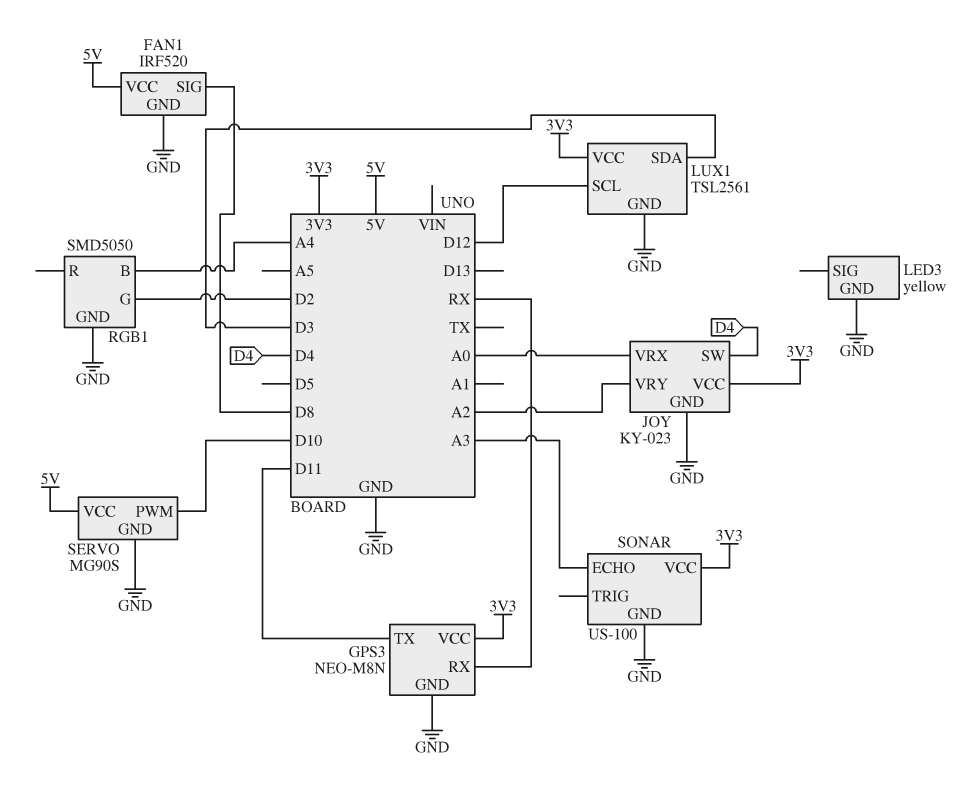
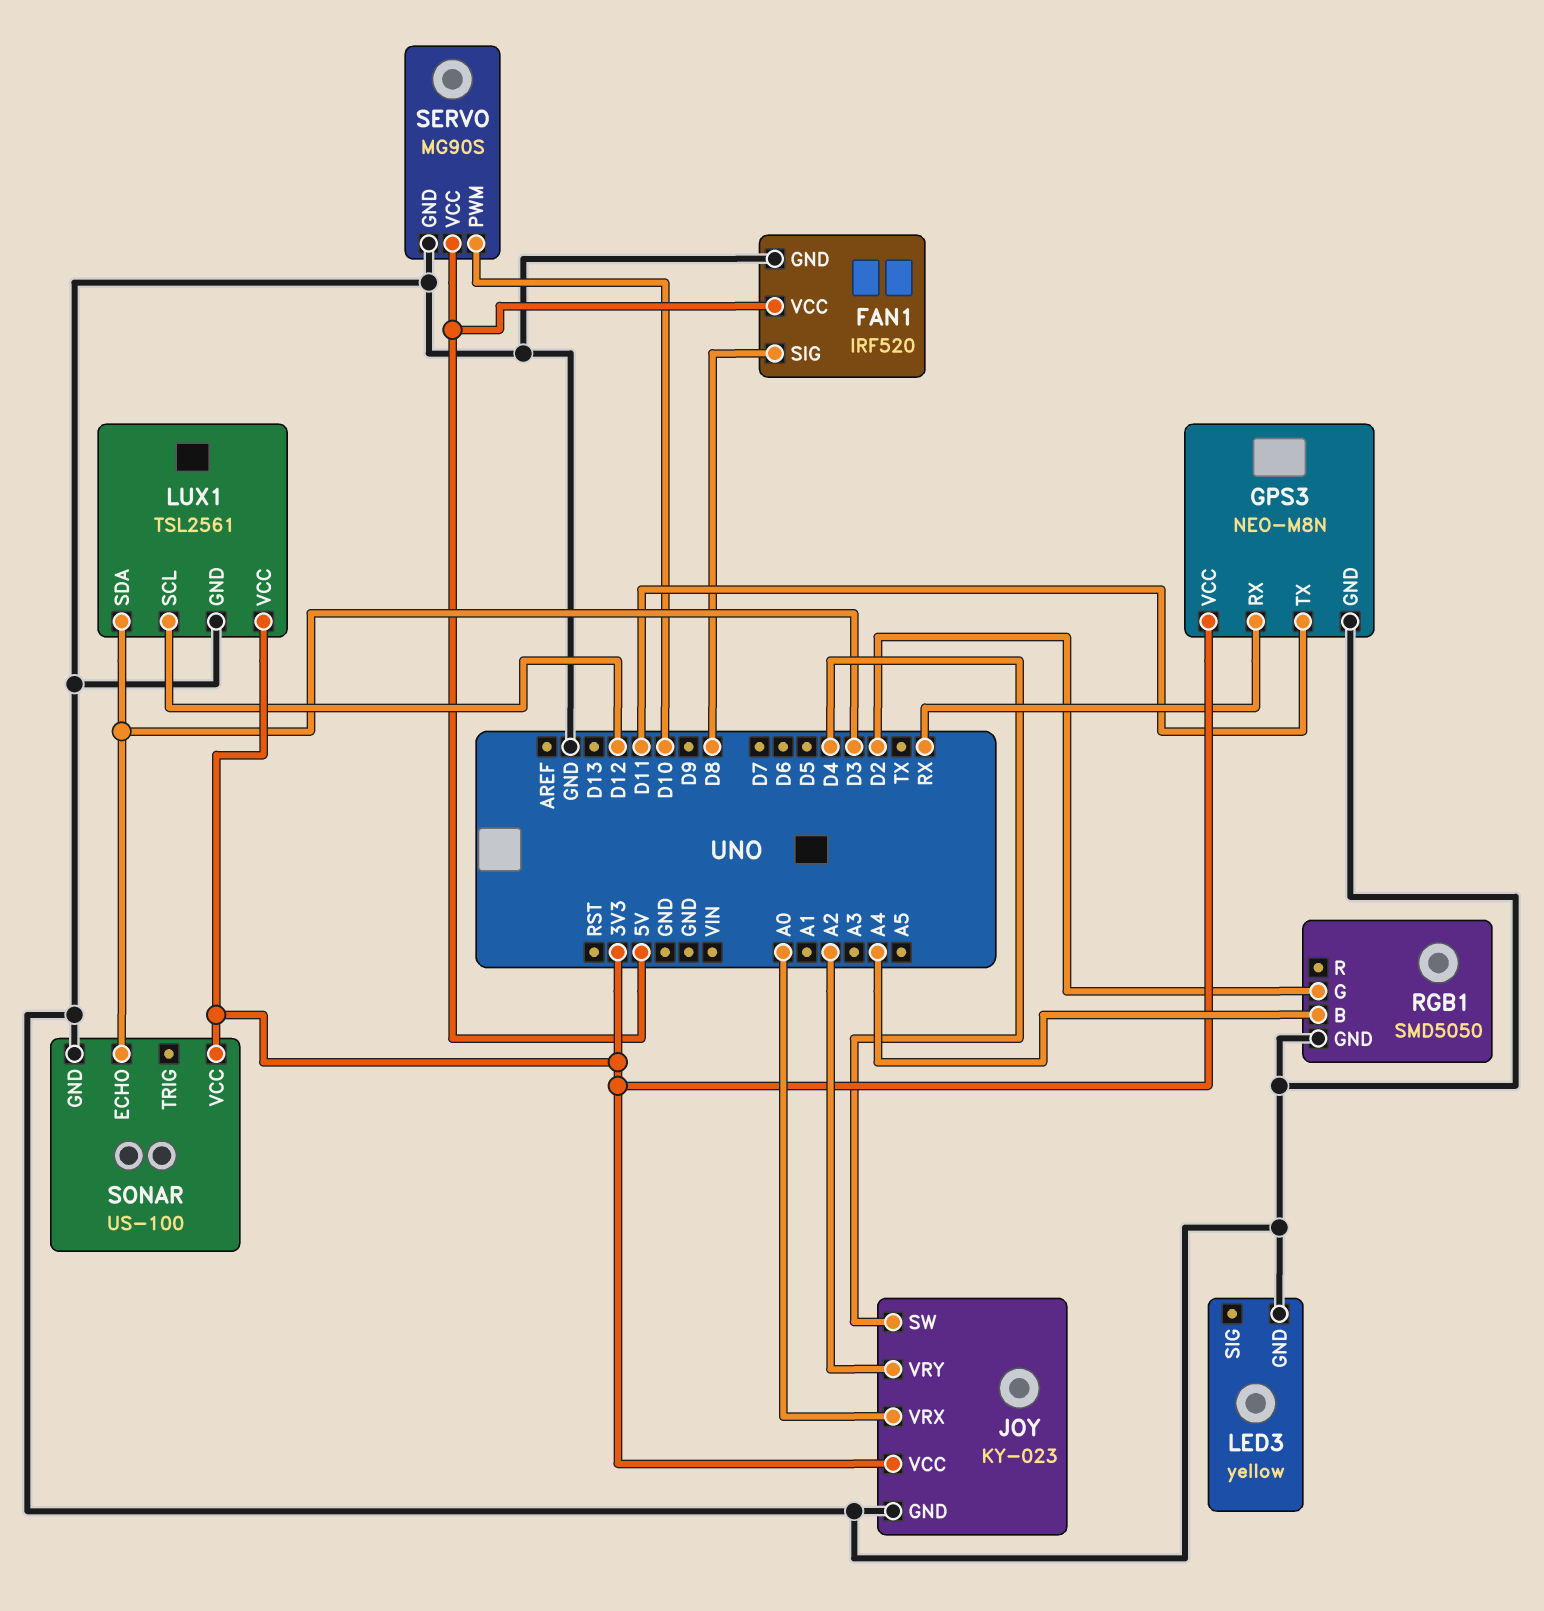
SONAR pin ECHO: A3 -> D3

